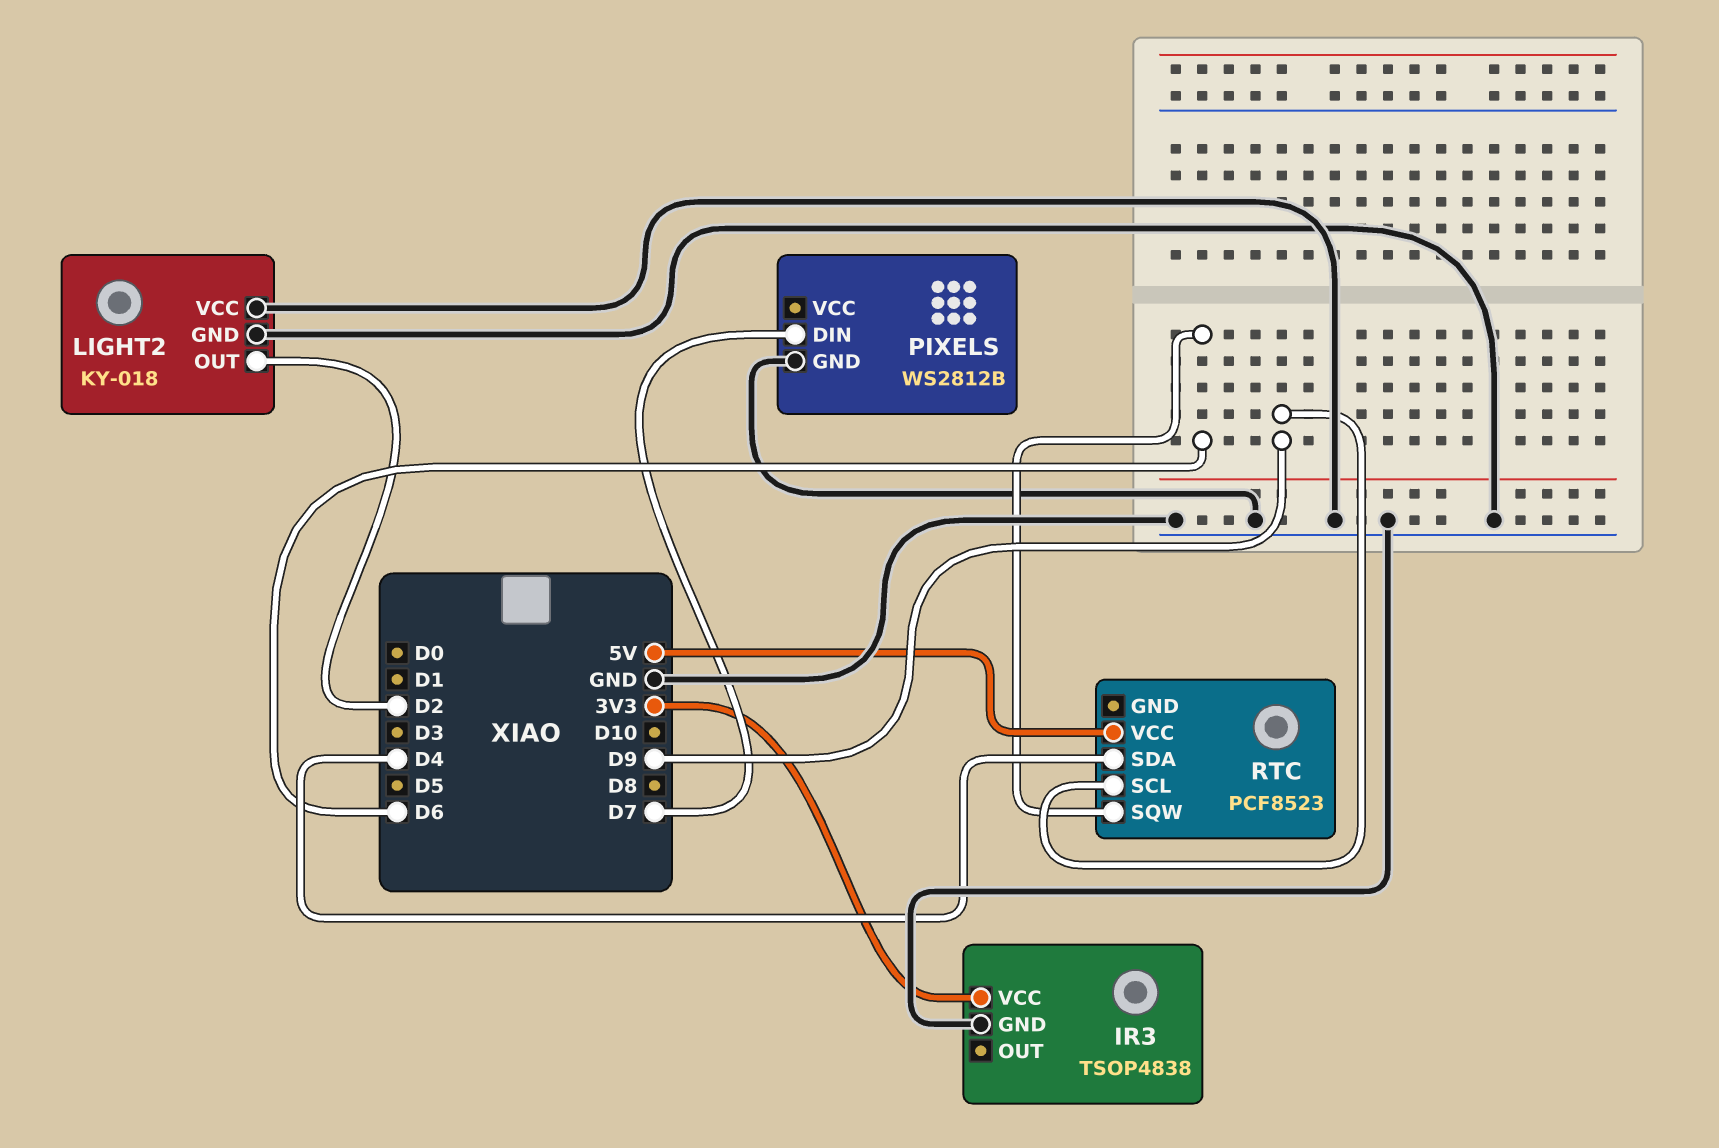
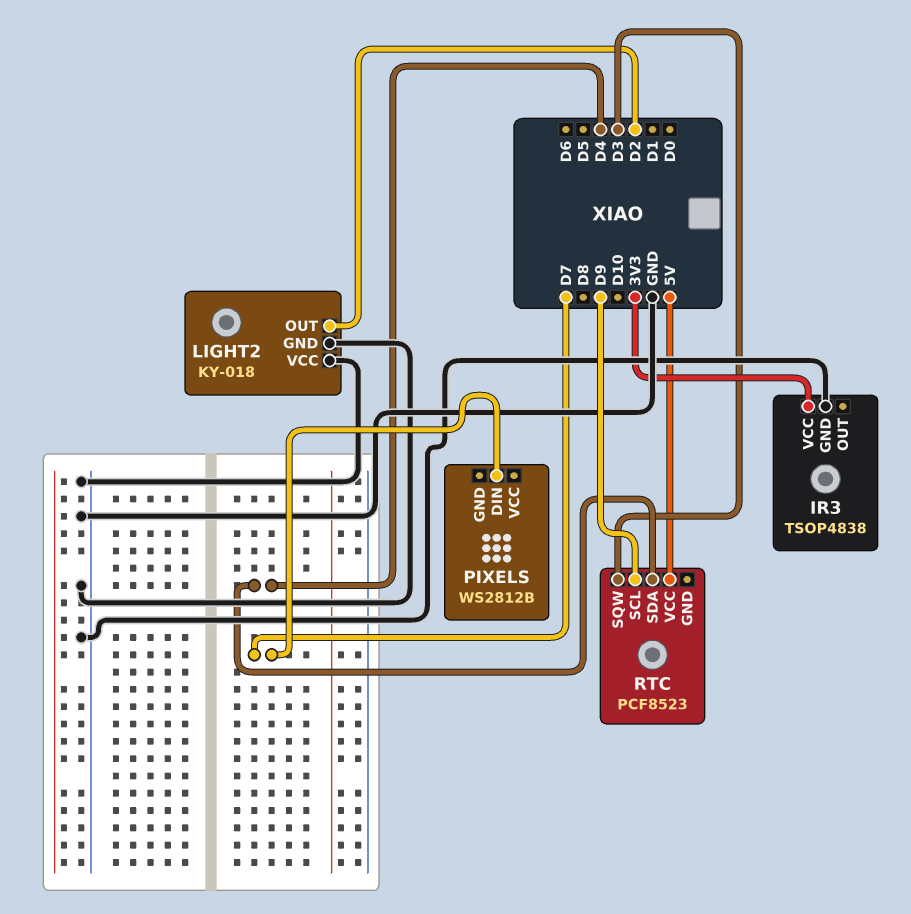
PIXELS pin GND: GND -> none
RTC pin SQW: D6 -> D3

